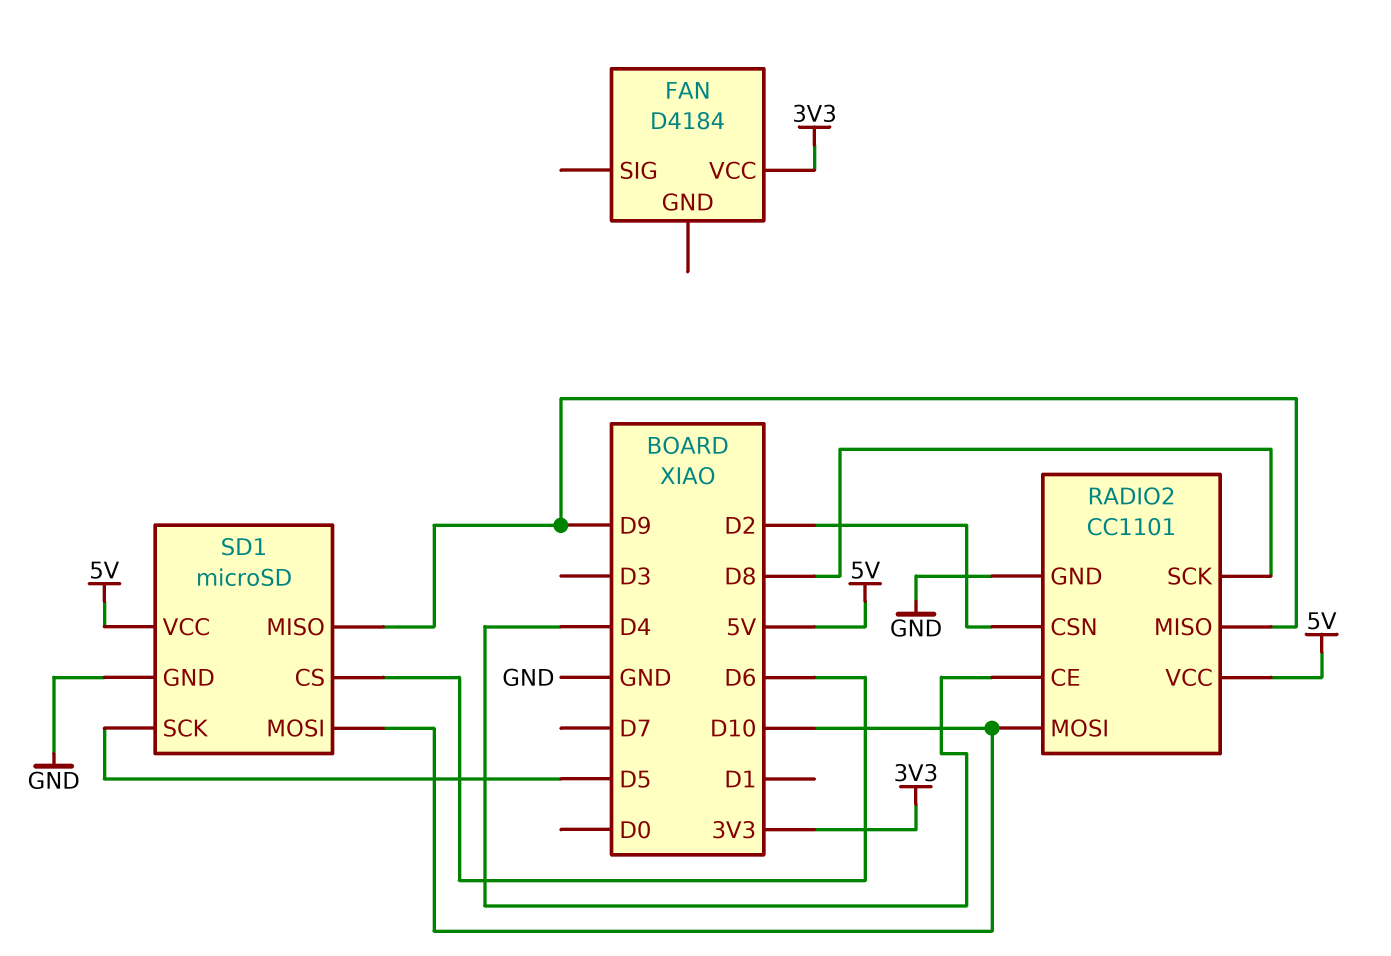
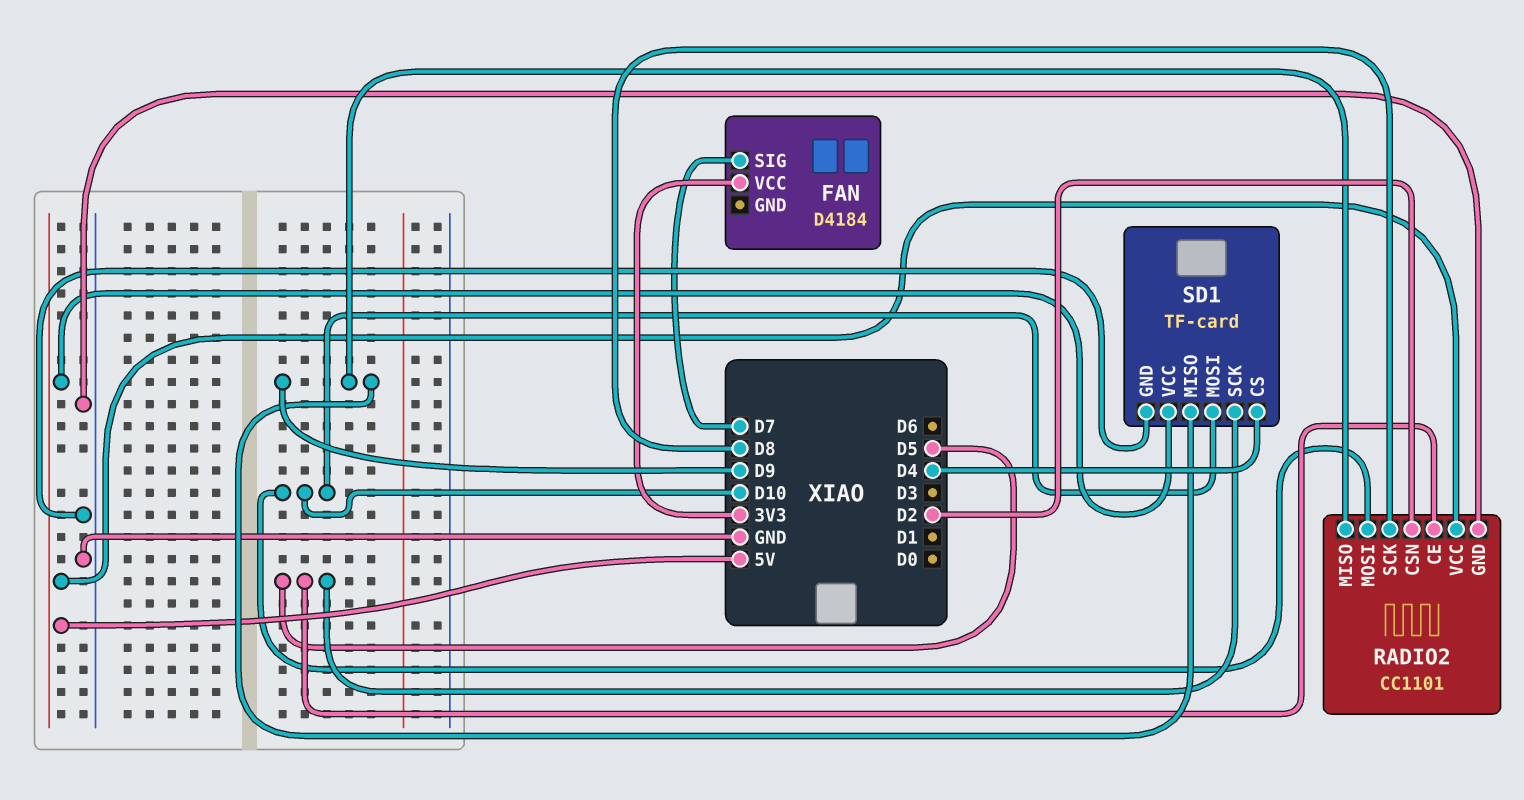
FAN pin SIG: none -> D7
RADIO2 pin CE: D4 -> D5
SD1: microSD -> TF-card
SD1 pin CS: D6 -> D4

